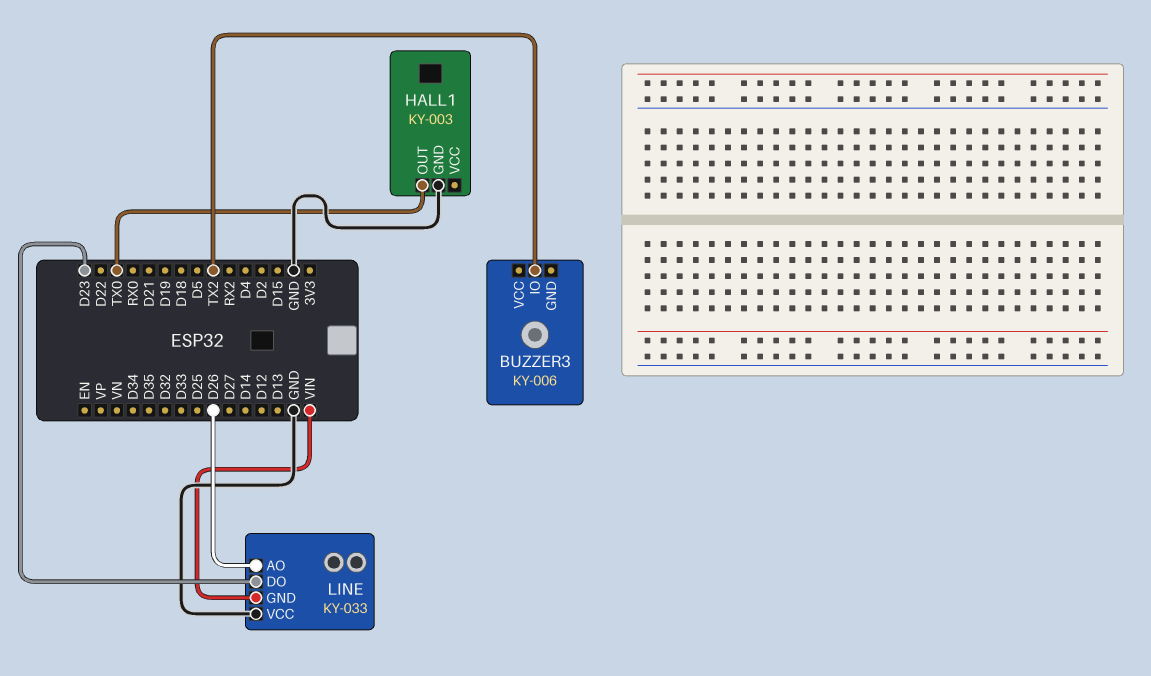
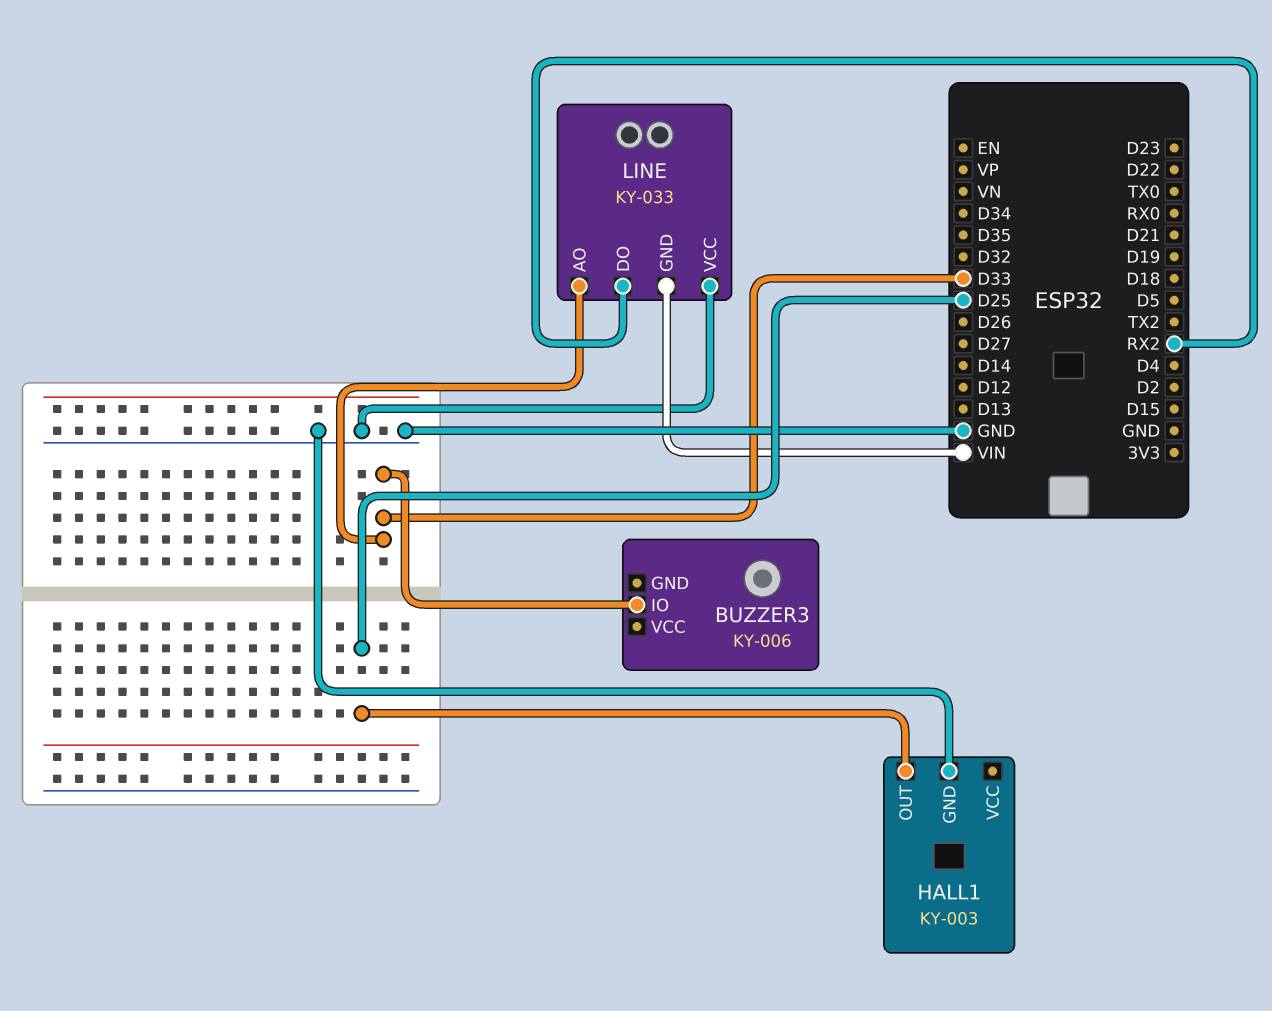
BUZZER3 pin IO: TX2 -> D33
HALL1 pin OUT: TX0 -> D25
LINE pin AO: D26 -> D33
LINE pin DO: D23 -> RX2

